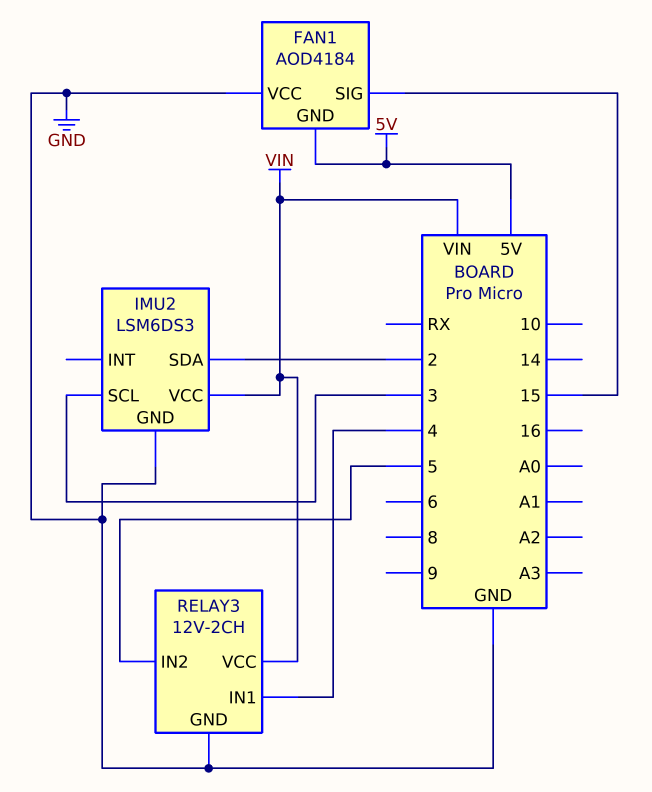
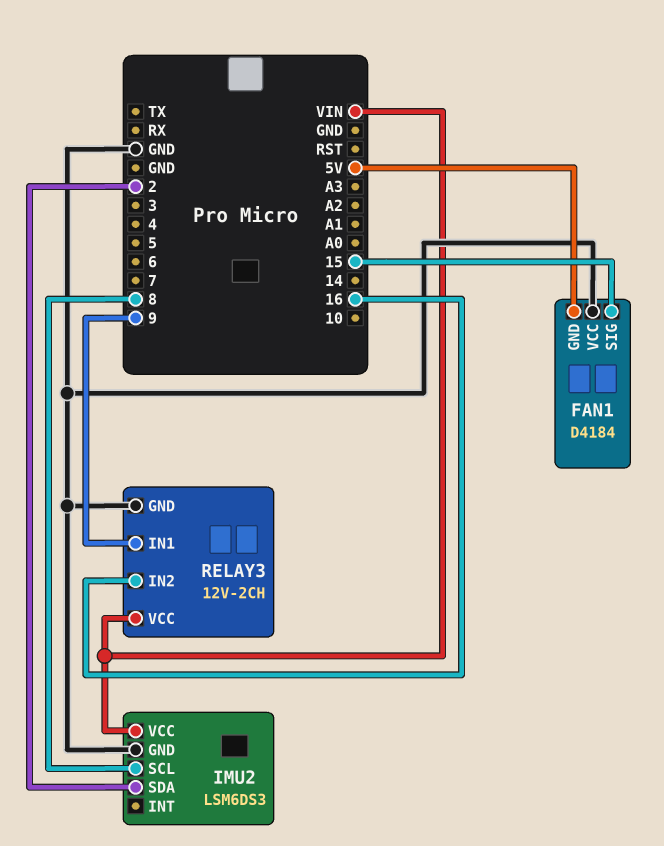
FAN1: AOD4184 -> D4184
IMU2 pin SCL: 3 -> 8
RELAY3 pin IN1: 4 -> 9
RELAY3 pin IN2: 5 -> 16

